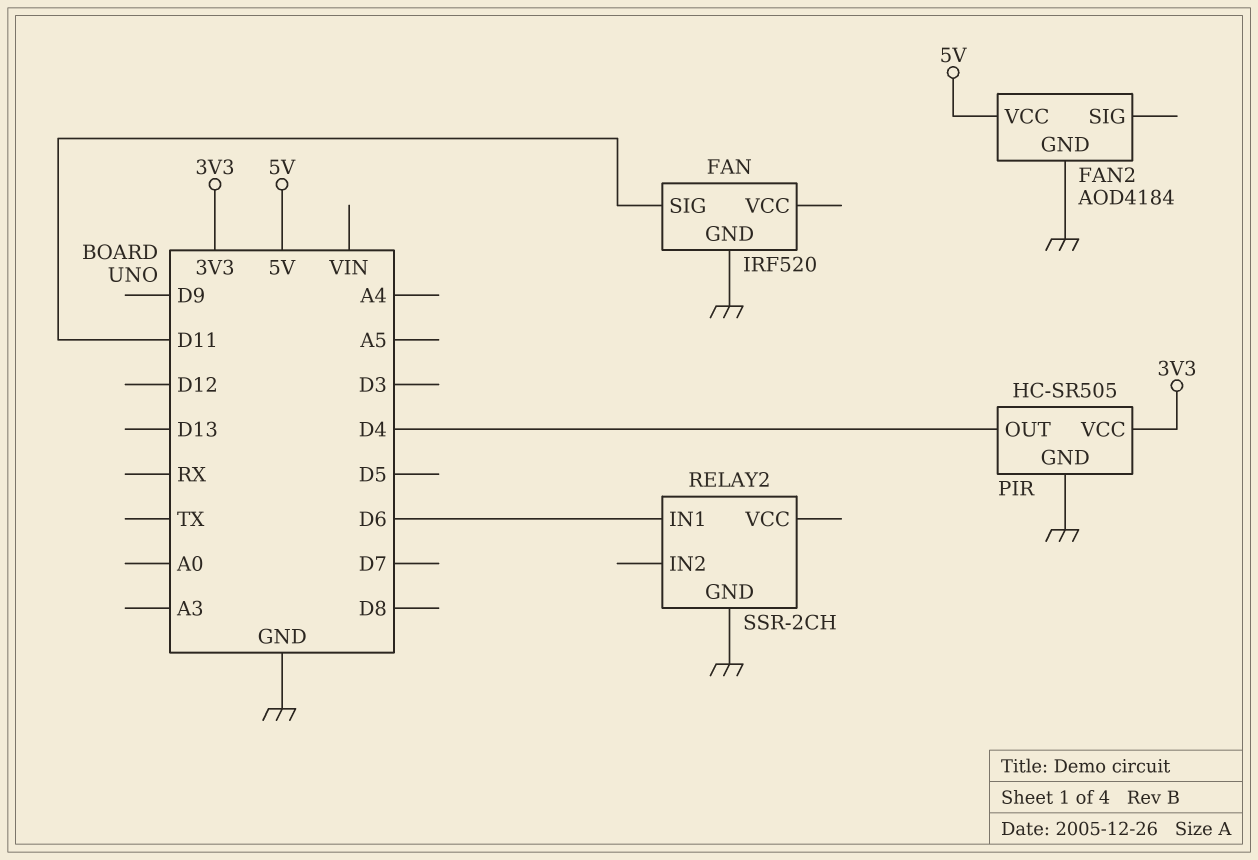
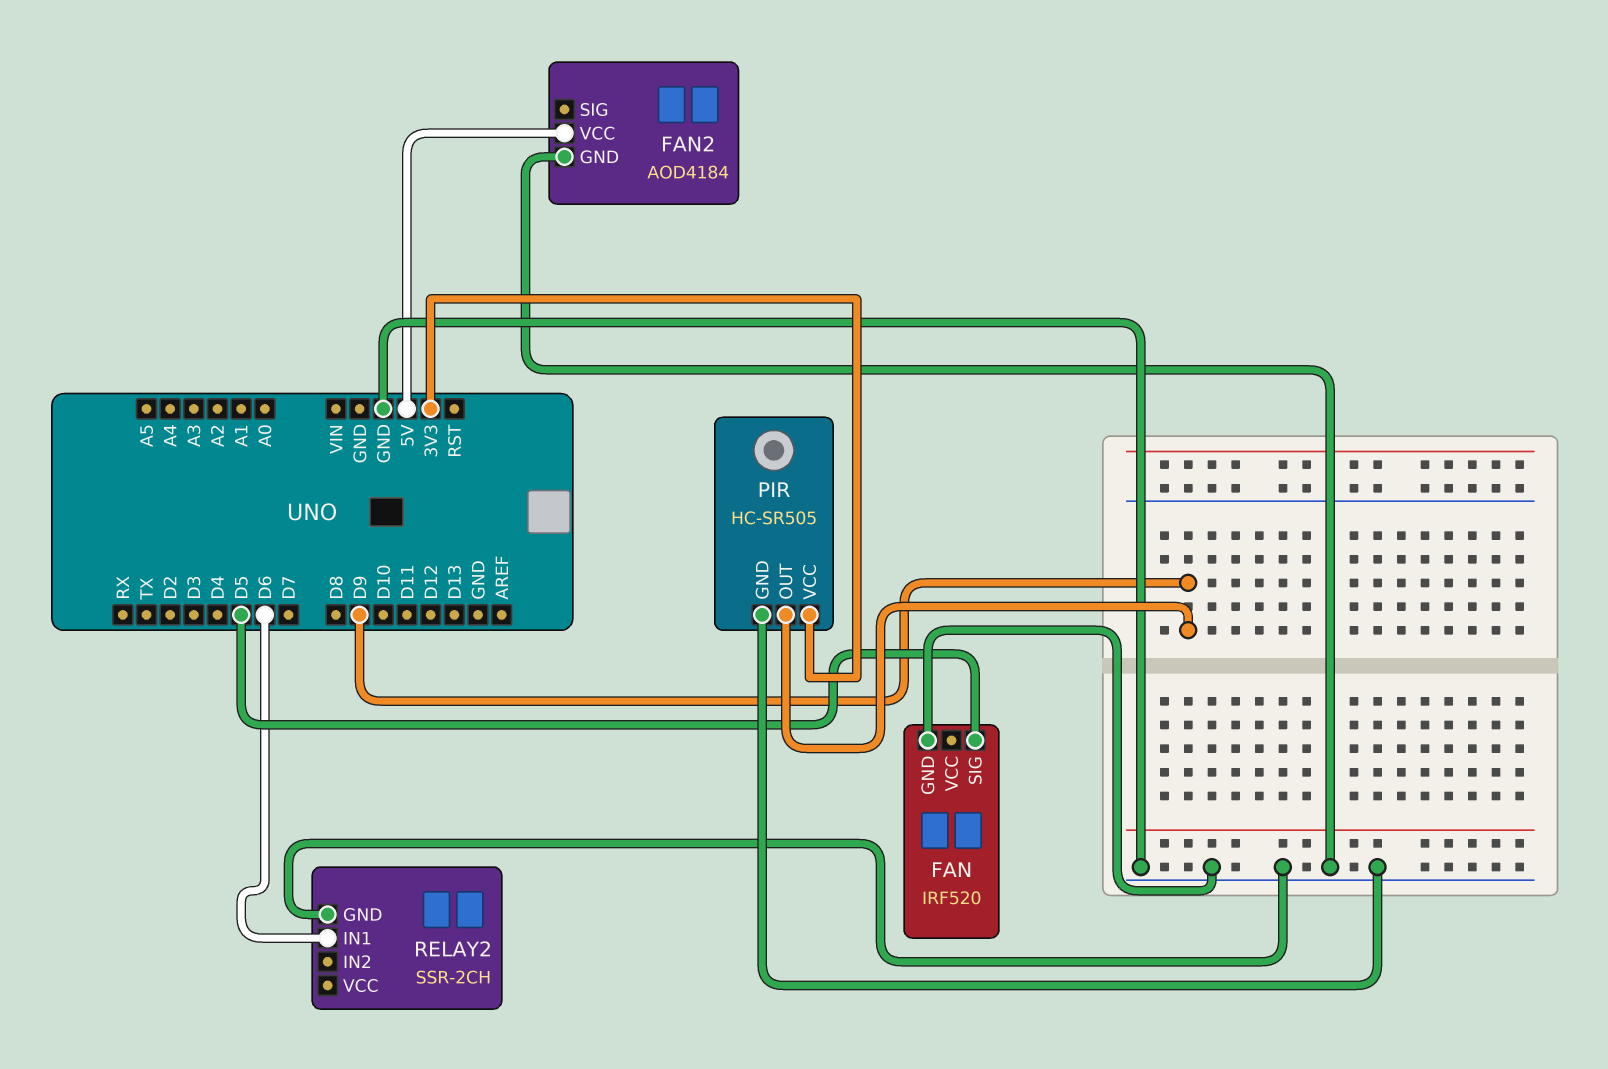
FAN pin SIG: D11 -> D5
PIR pin OUT: D4 -> D9

